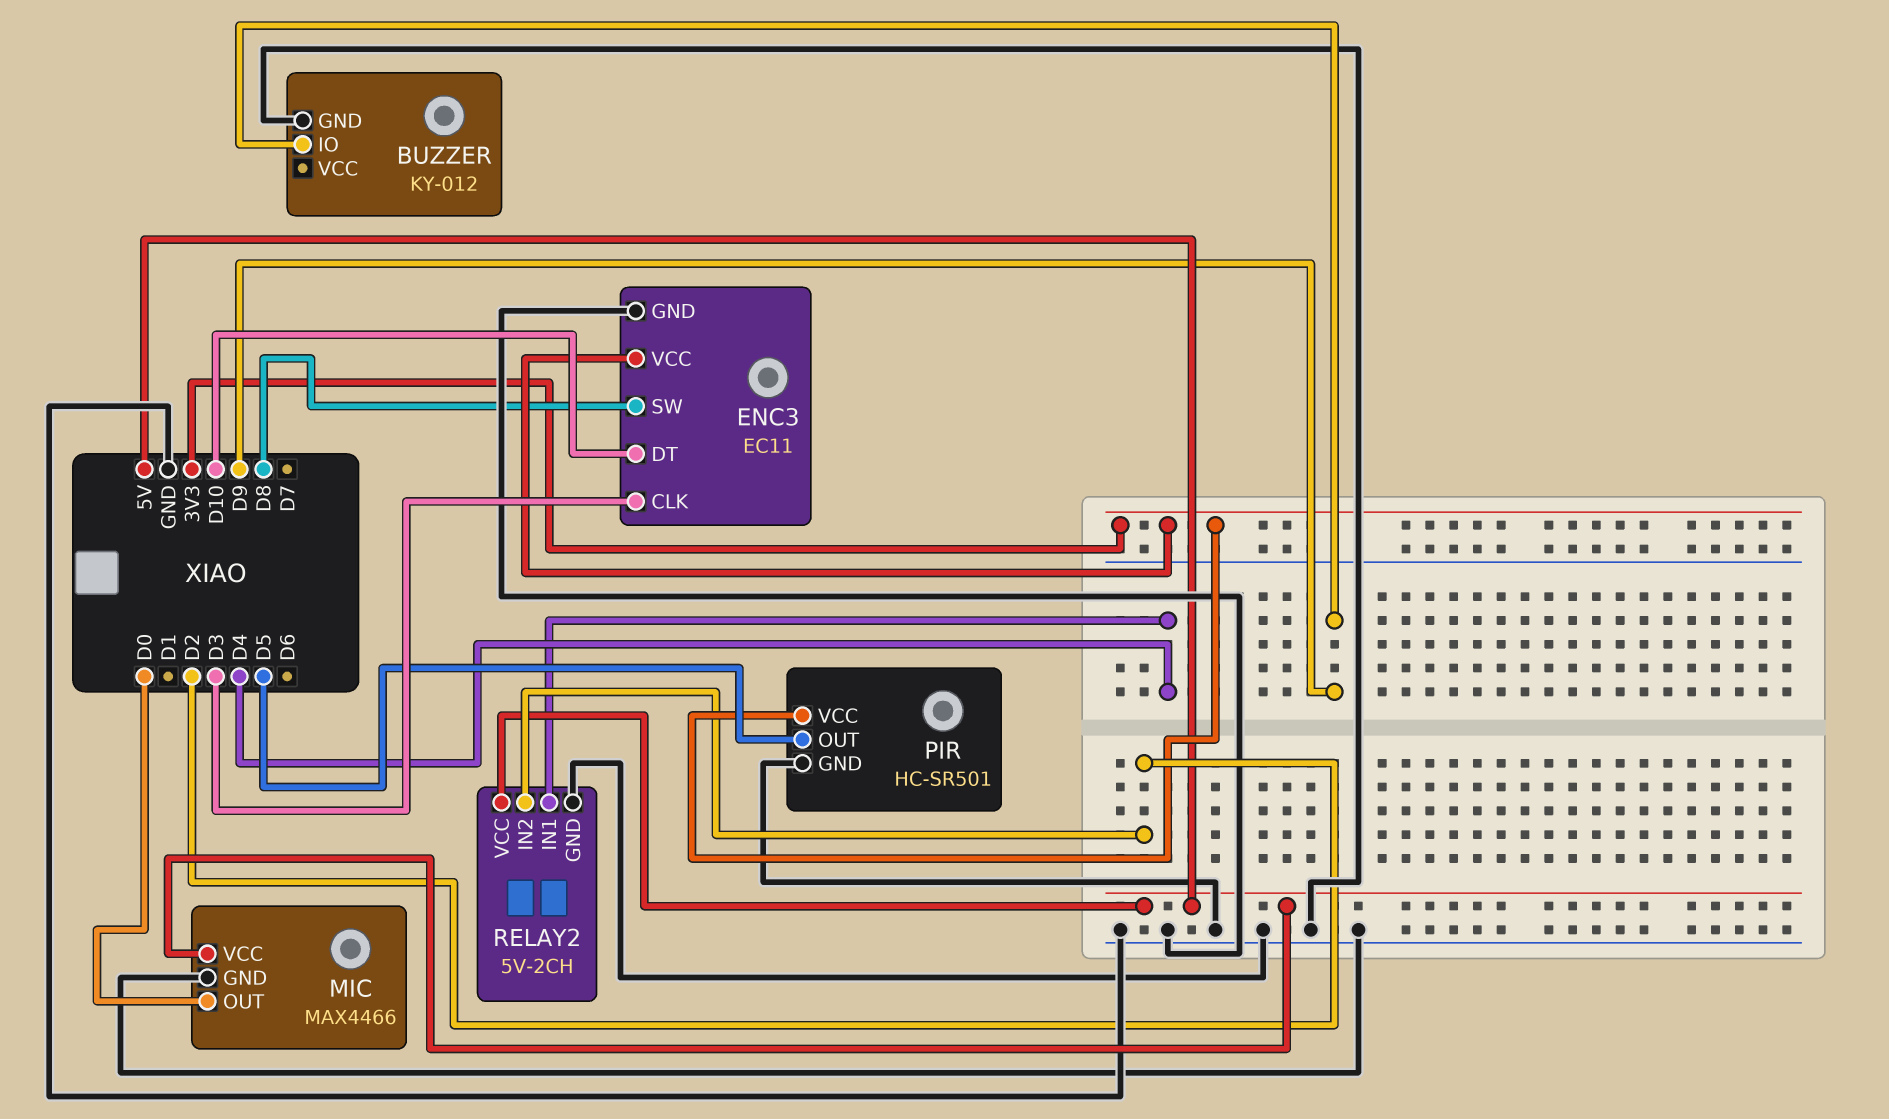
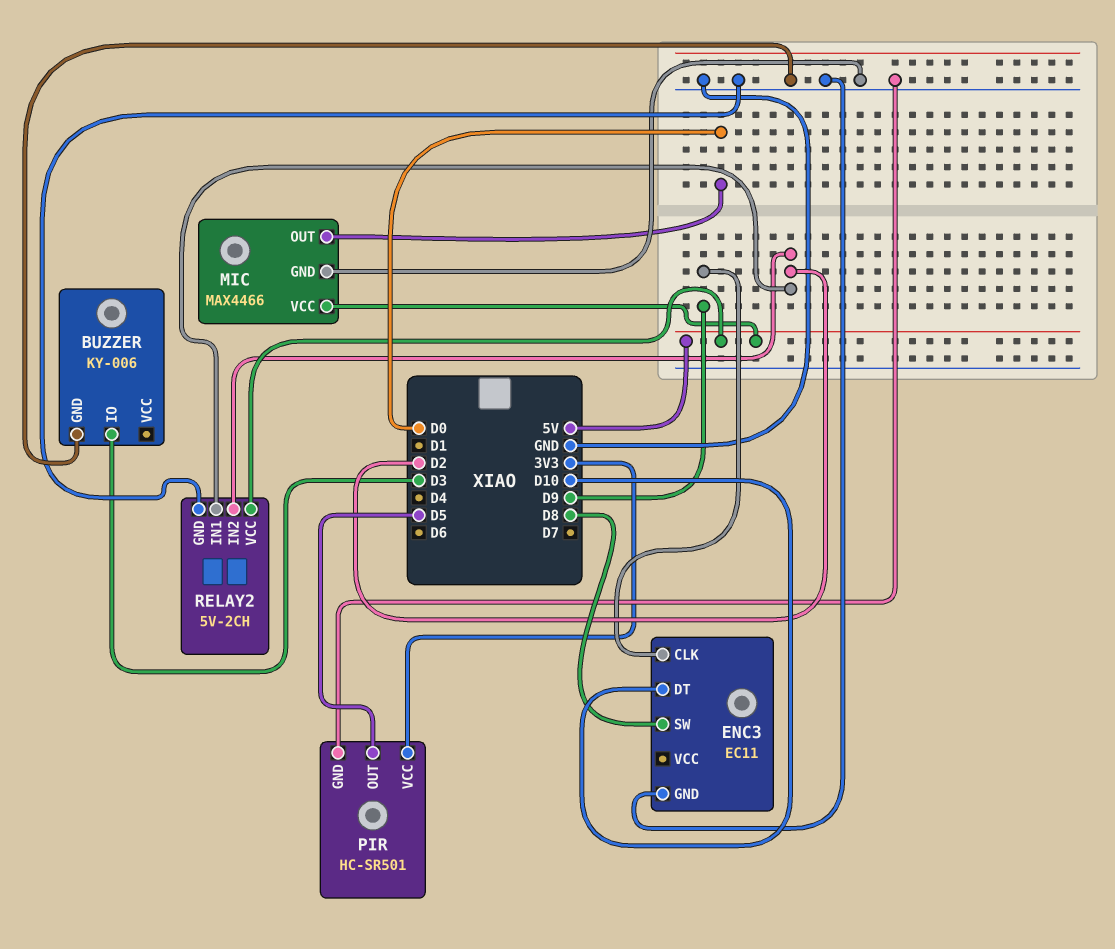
BUZZER: KY-012 -> KY-006
BUZZER pin IO: D9 -> D3
ENC3 pin CLK: D3 -> D9
ENC3 pin VCC: 3V3 -> none
RELAY2 pin IN1: D4 -> D2

